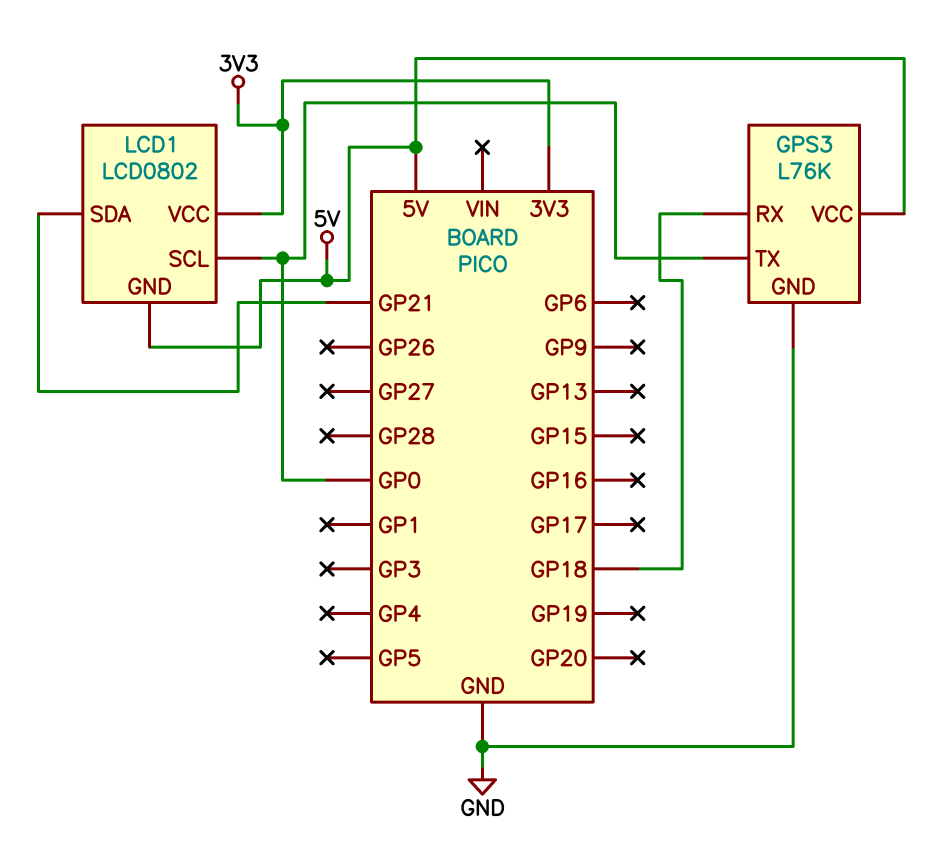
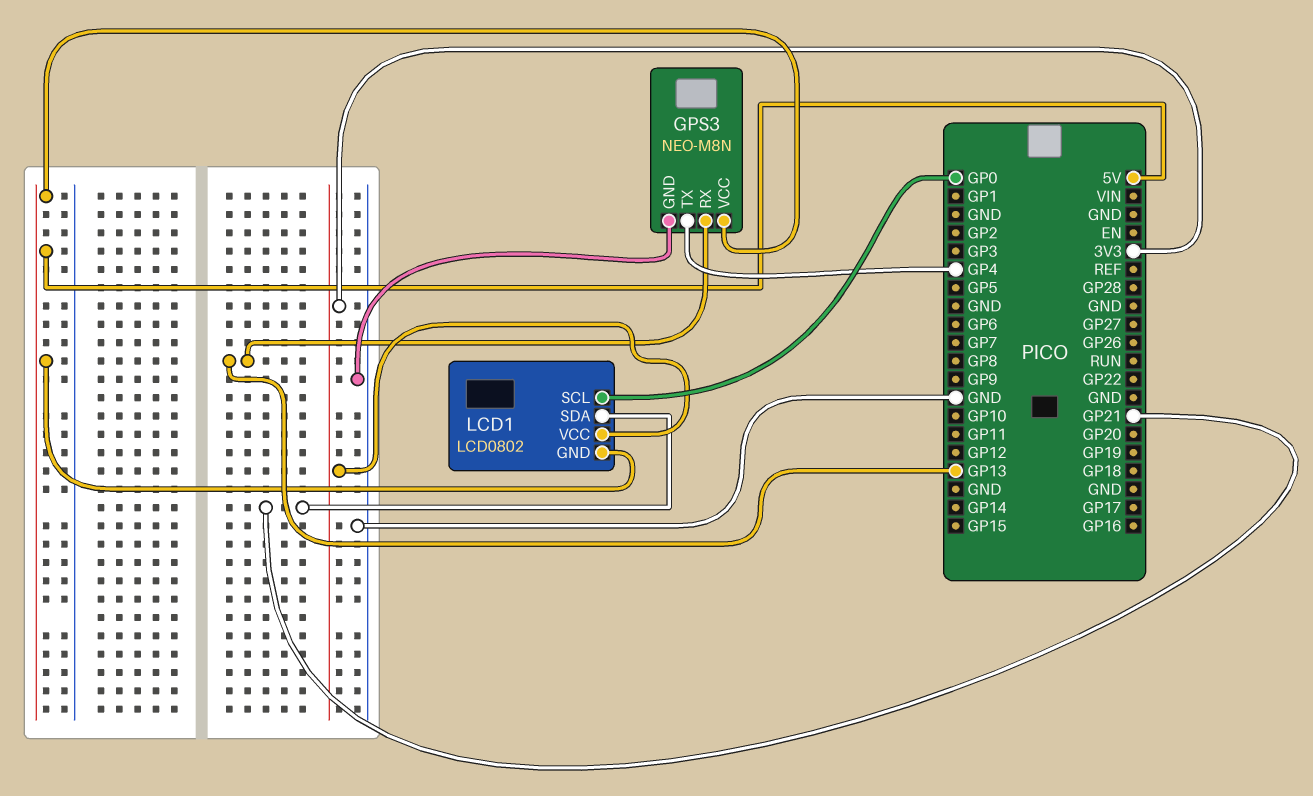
GPS3: L76K -> NEO-M8N
GPS3 pin RX: GP18 -> GP13
GPS3 pin TX: GP0 -> GP4

